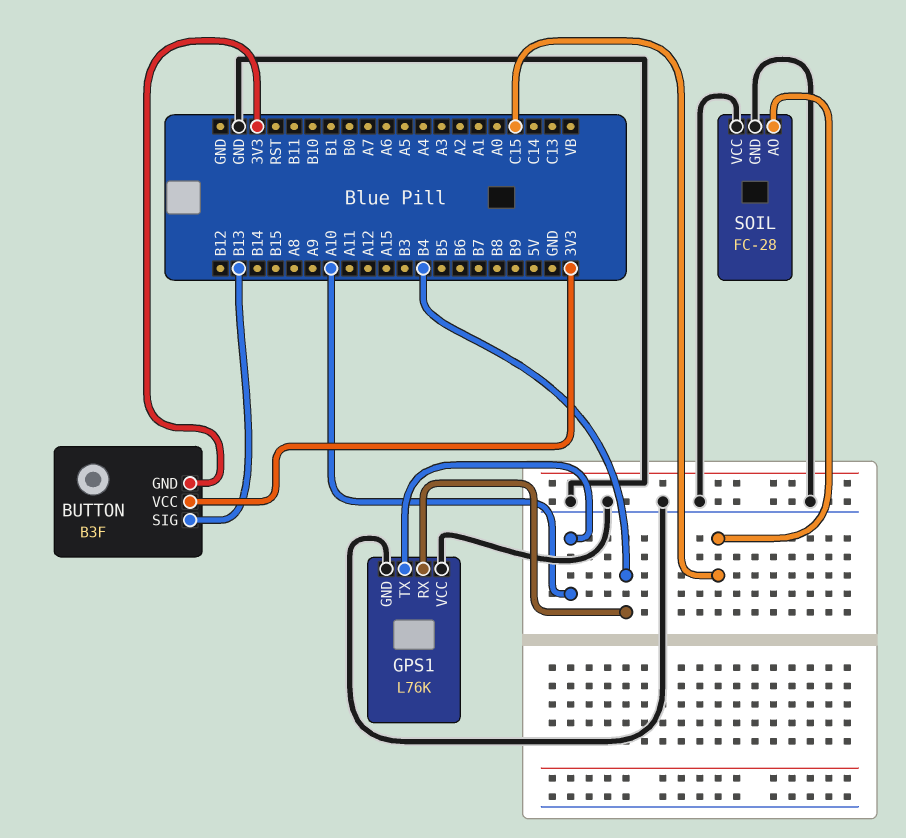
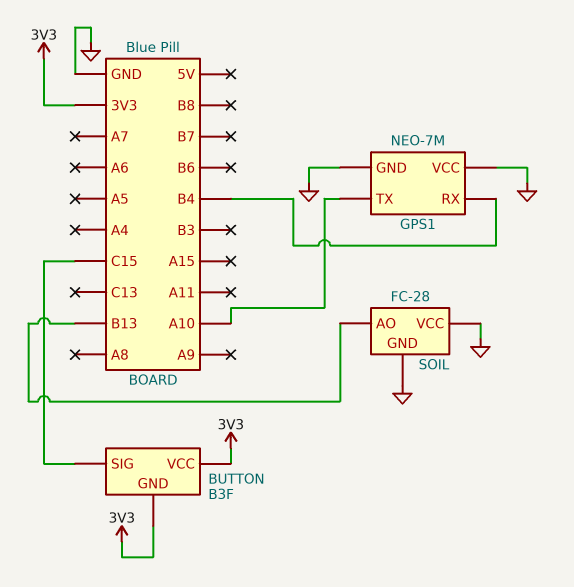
BUTTON pin SIG: B13 -> C15
GPS1: L76K -> NEO-7M
SOIL pin AO: C15 -> B13

